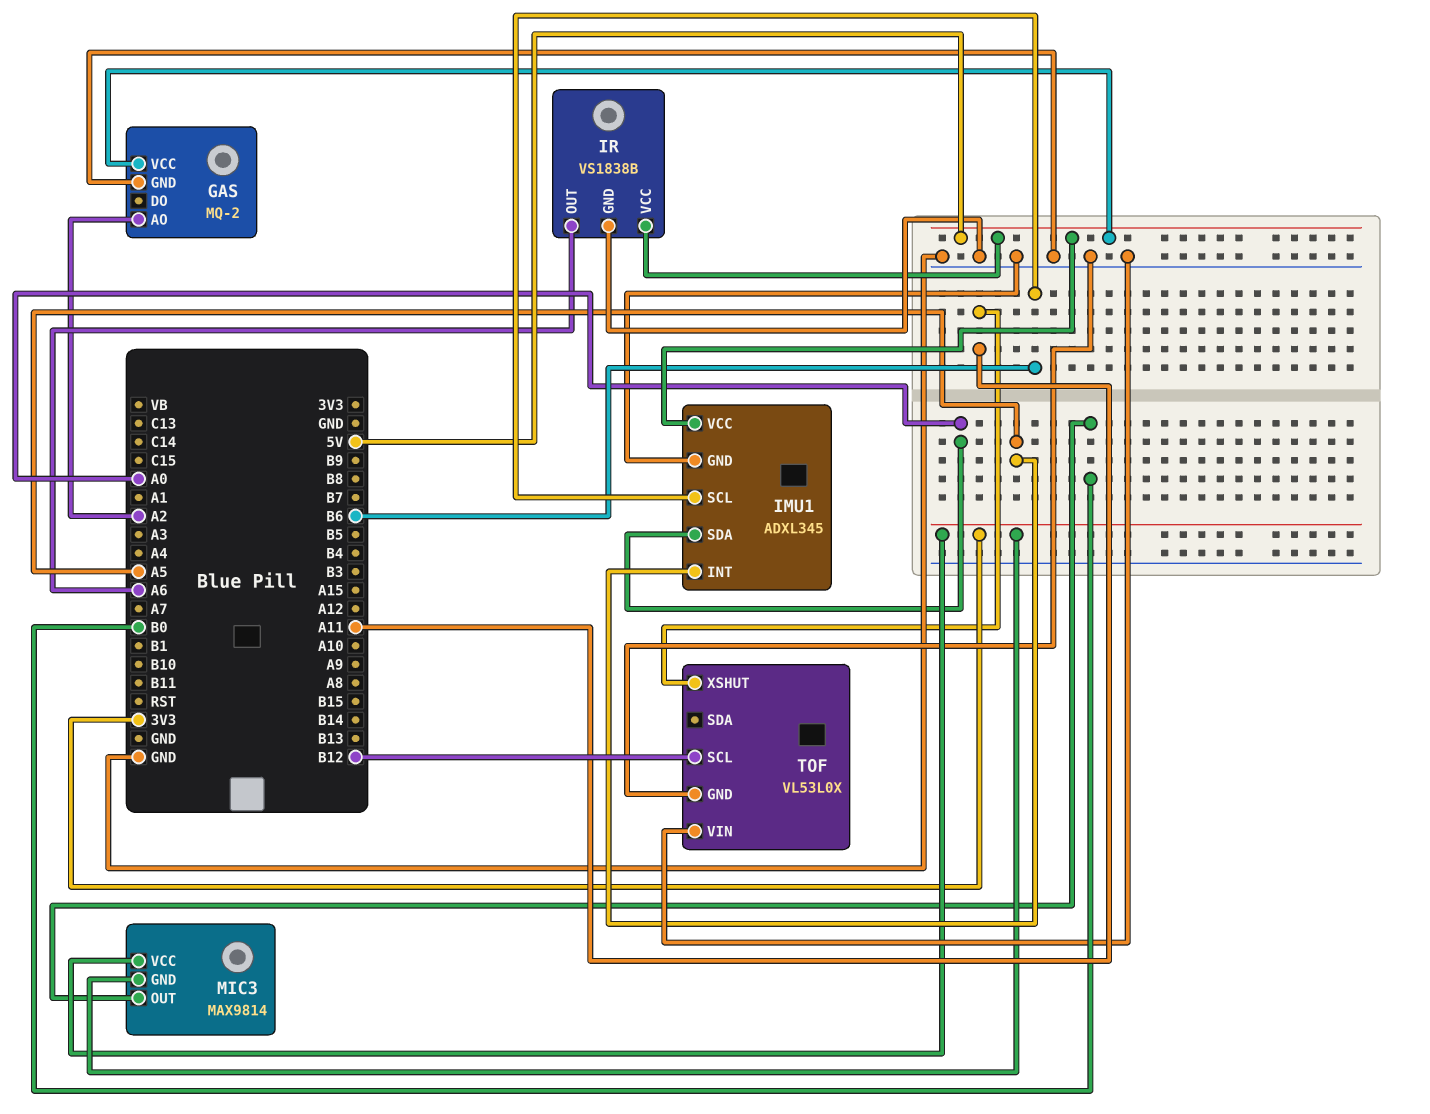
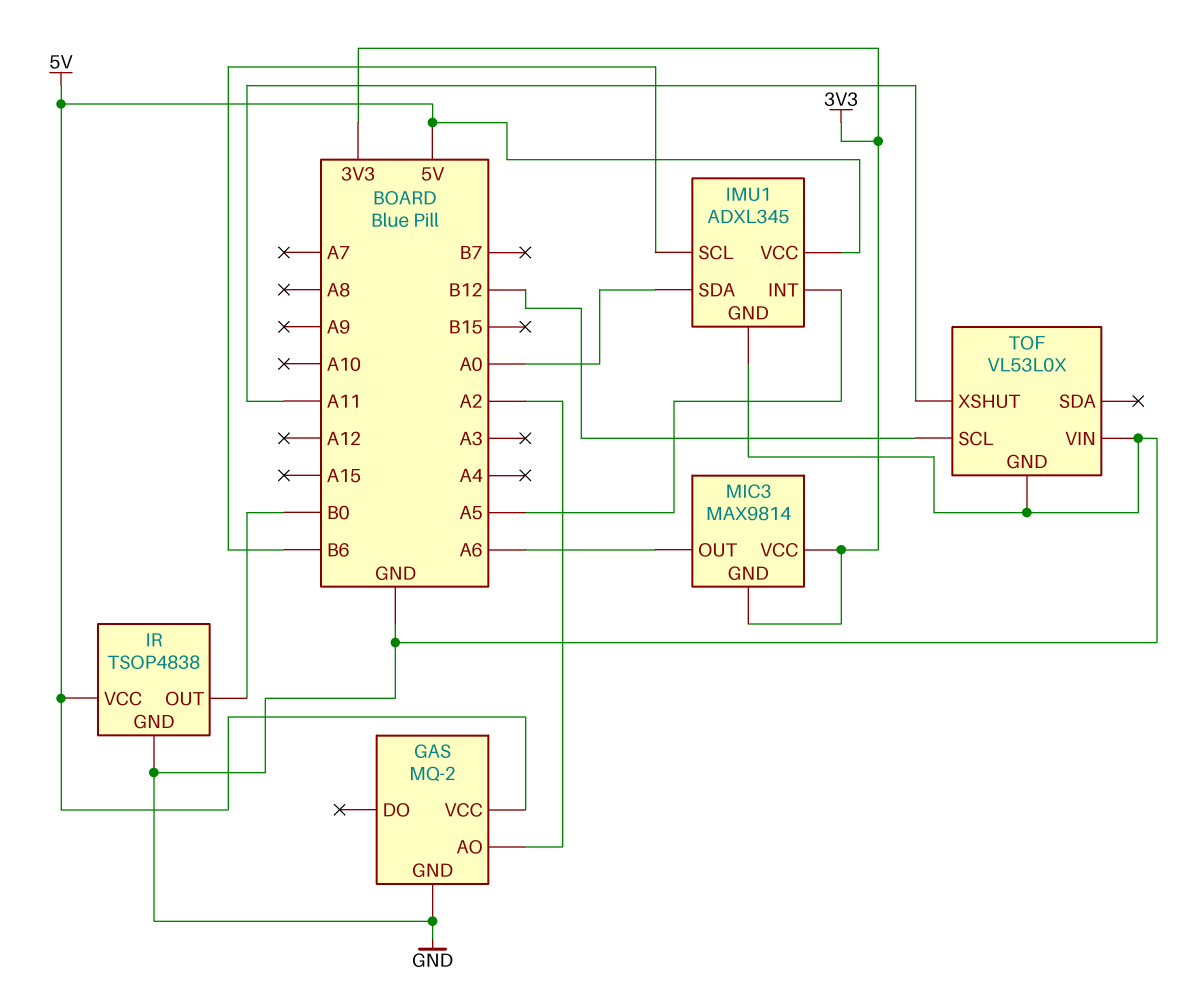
IR: VS1838B -> TSOP4838
IR pin OUT: A6 -> B0
MIC3 pin OUT: B0 -> A6

